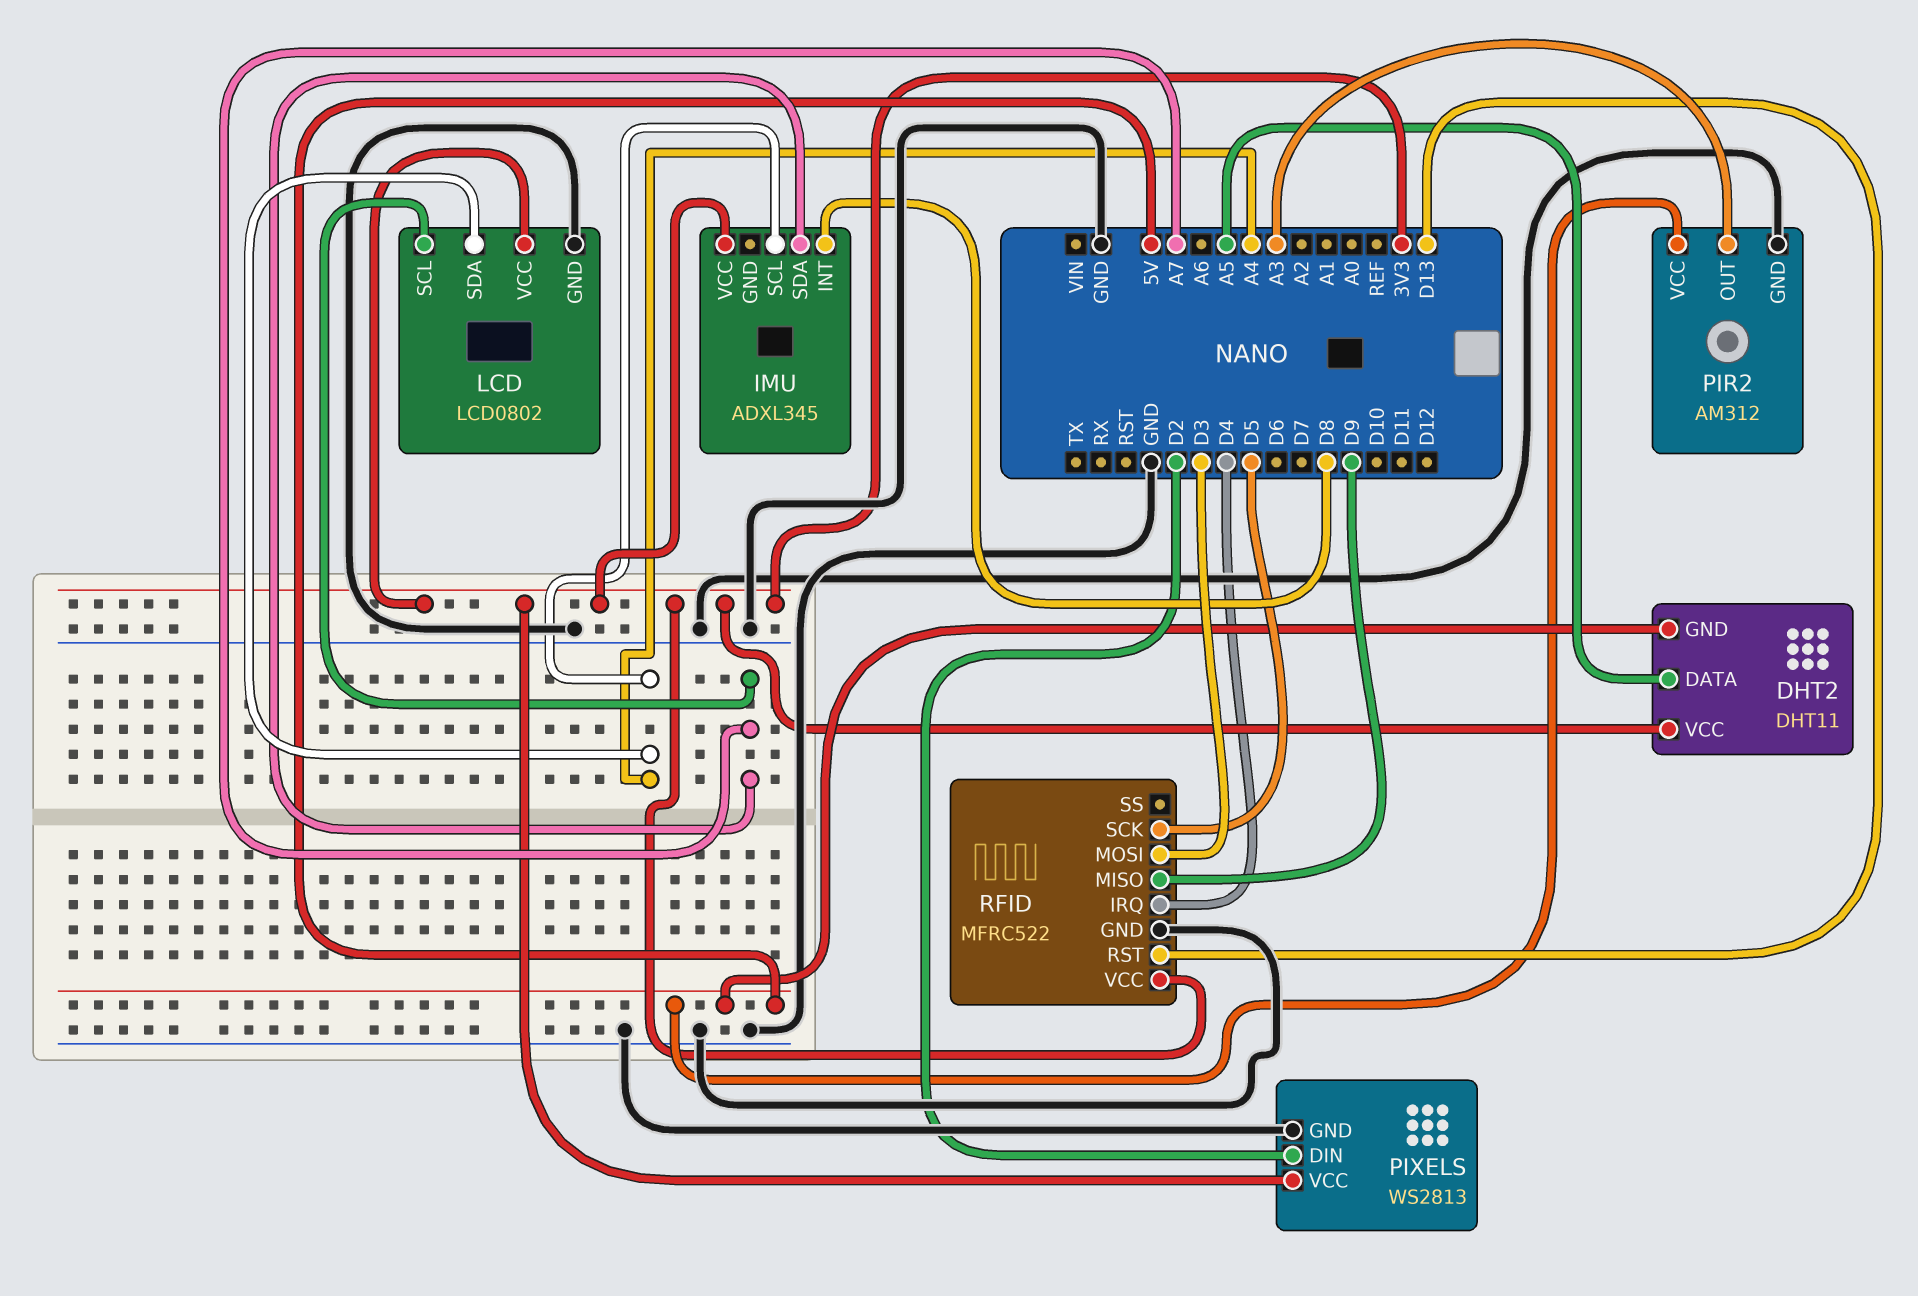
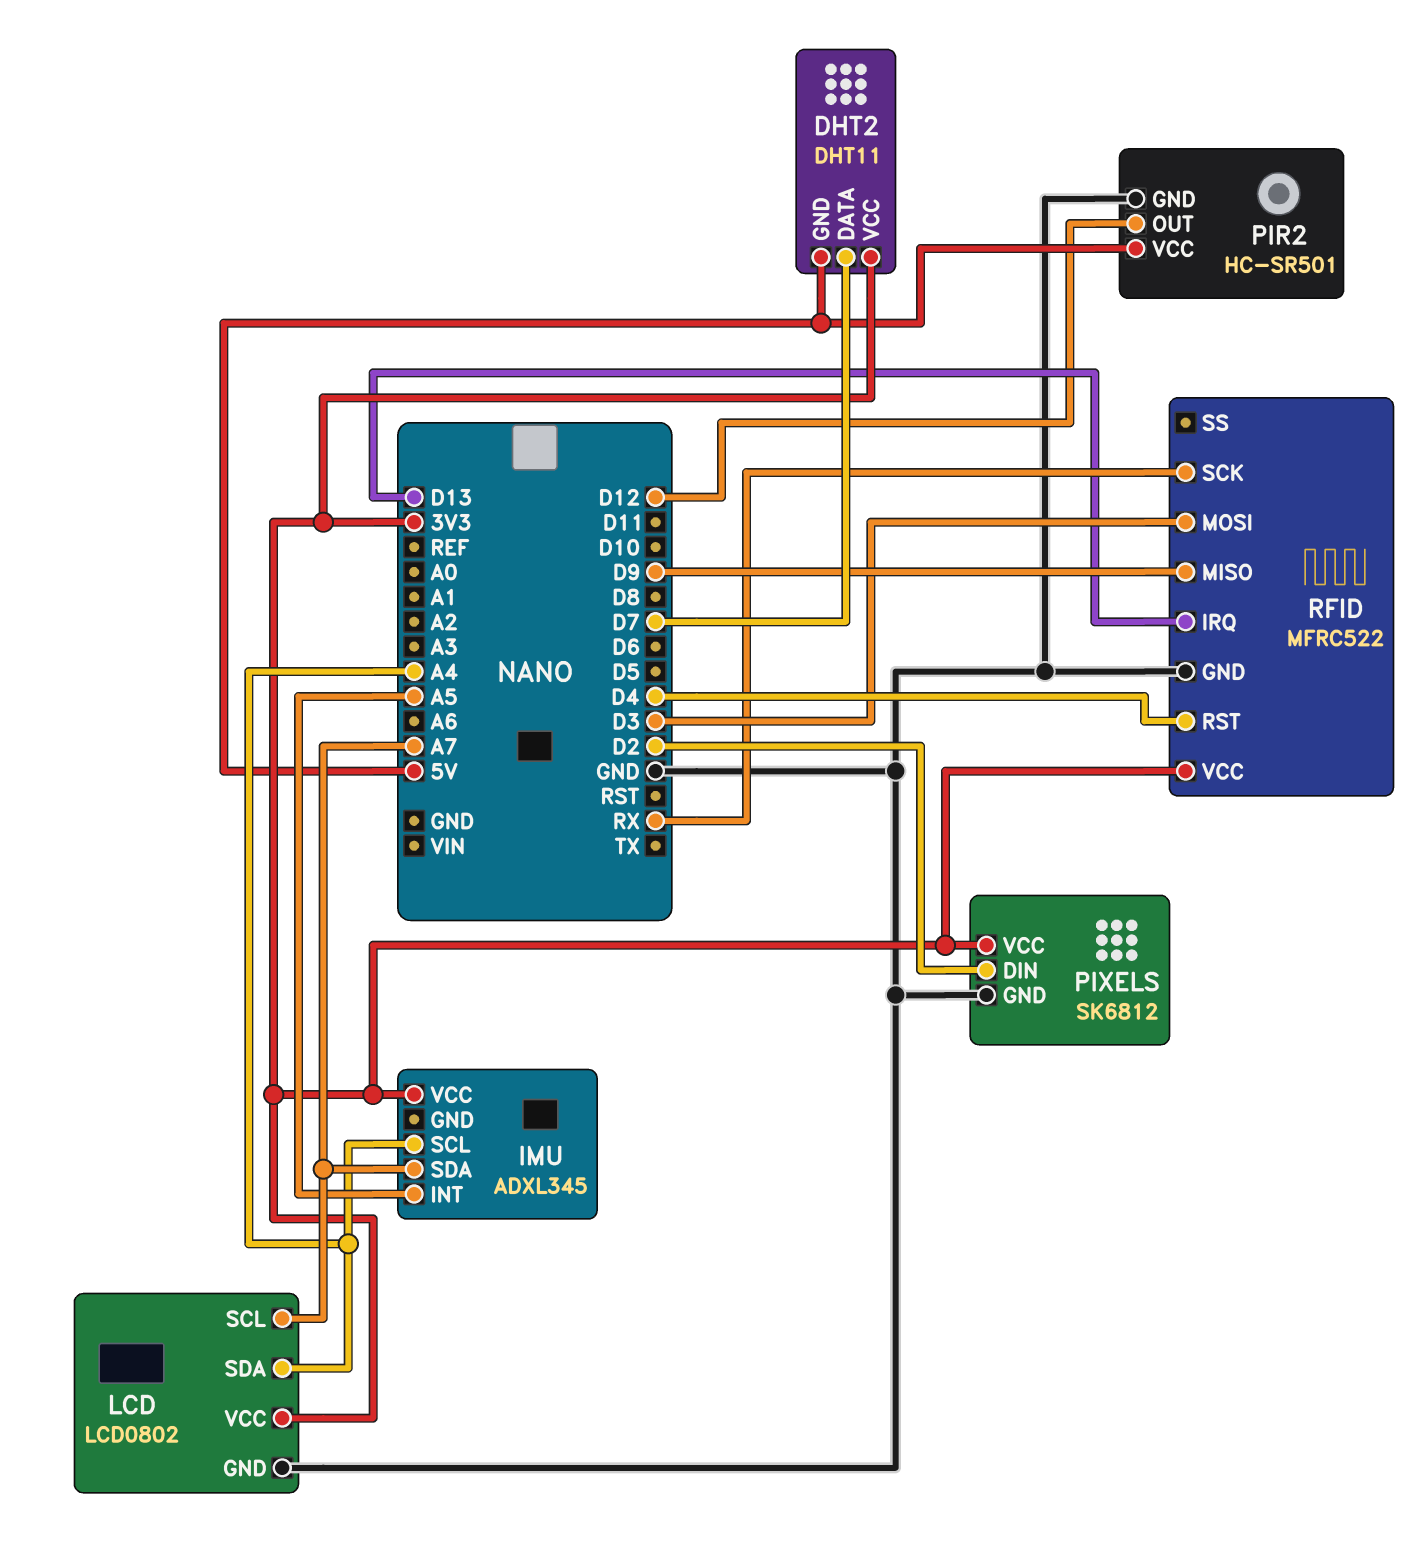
DHT2 pin DATA: A5 -> D7
IMU pin INT: D8 -> A5
PIR2: AM312 -> HC-SR501
PIR2 pin OUT: A3 -> D12
PIXELS: WS2813 -> SK6812
RFID pin IRQ: D4 -> D13
RFID pin RST: D13 -> D4
RFID pin SCK: D5 -> RX

